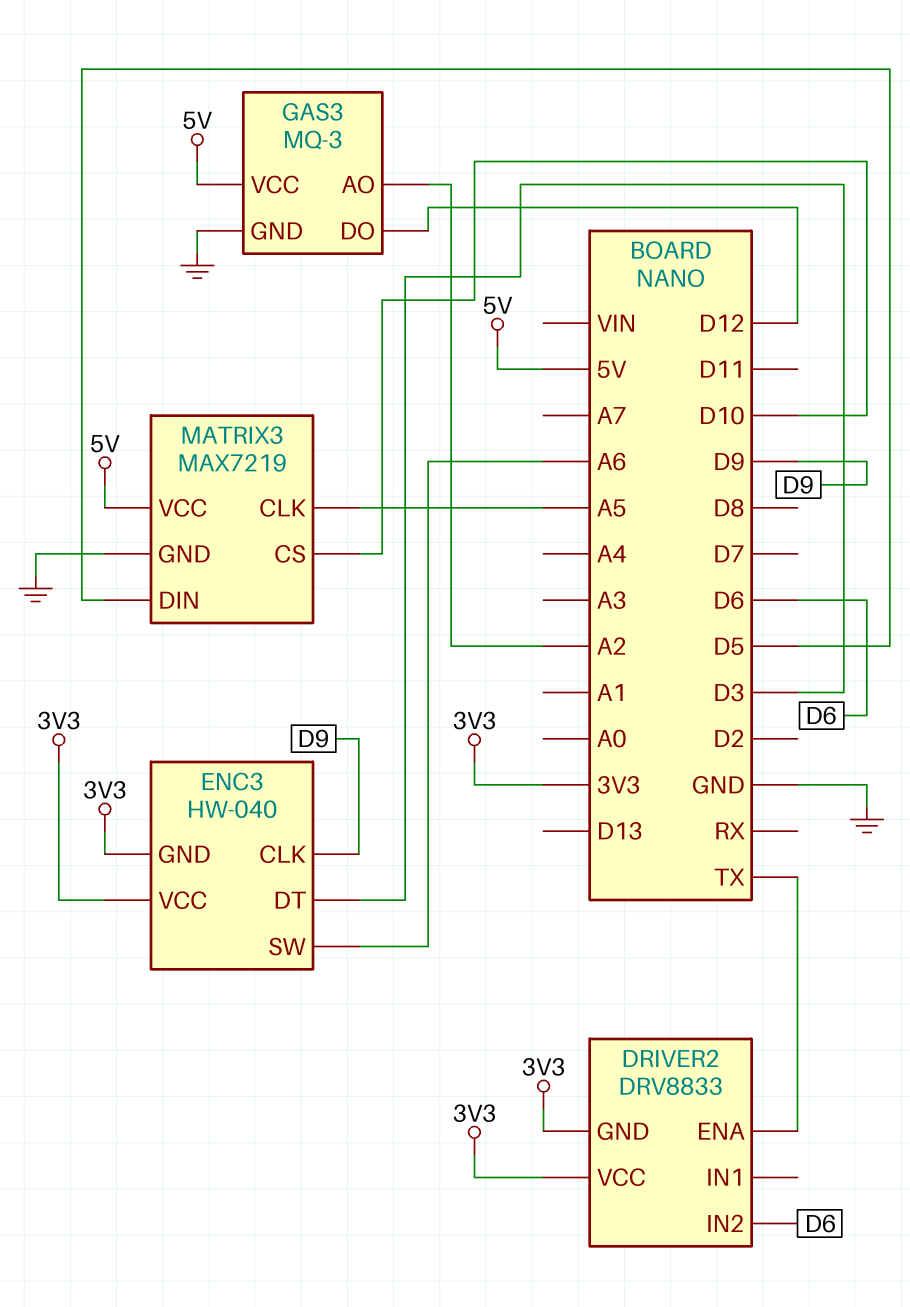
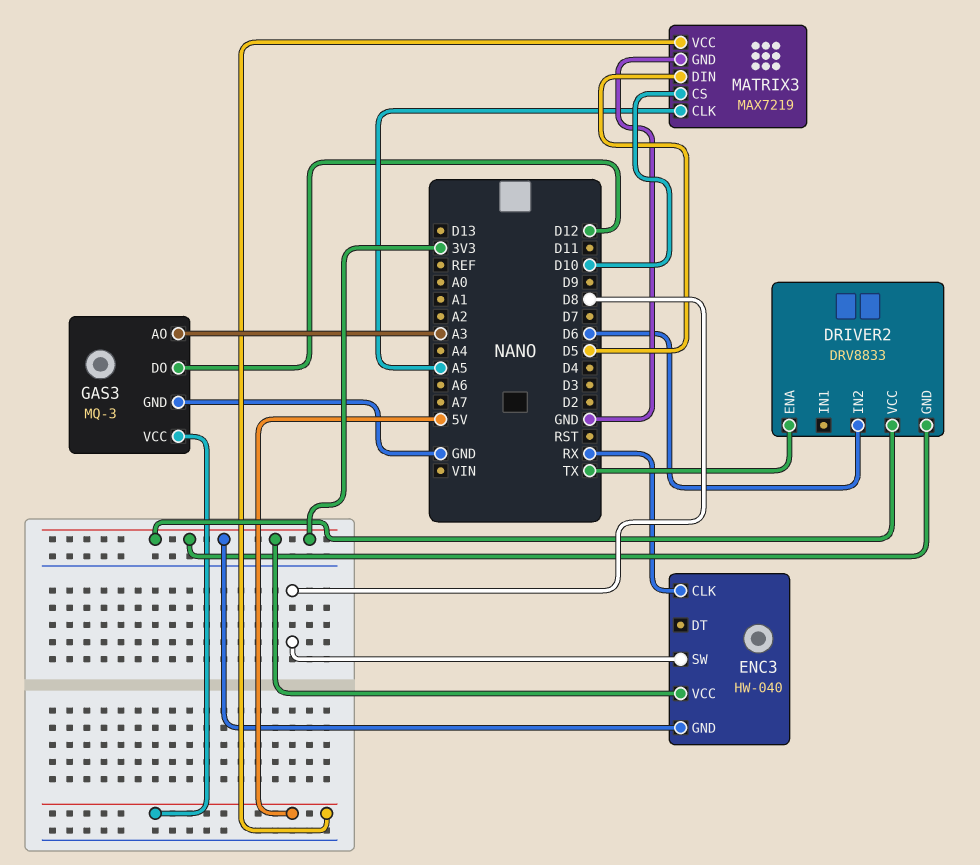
ENC3 pin CLK: D9 -> RX
ENC3 pin DT: D3 -> none
ENC3 pin SW: A6 -> D8
GAS3 pin AO: A2 -> A3

